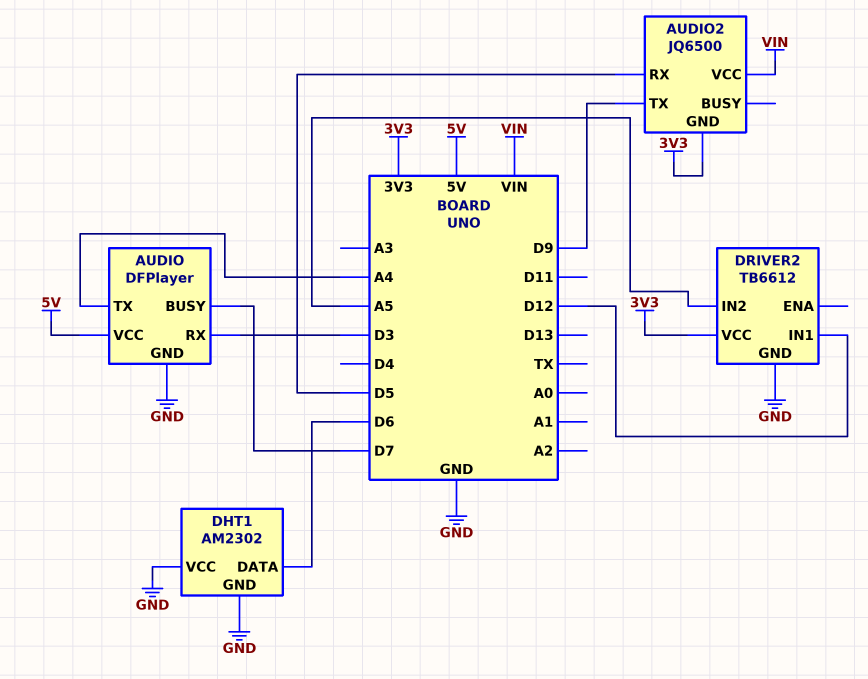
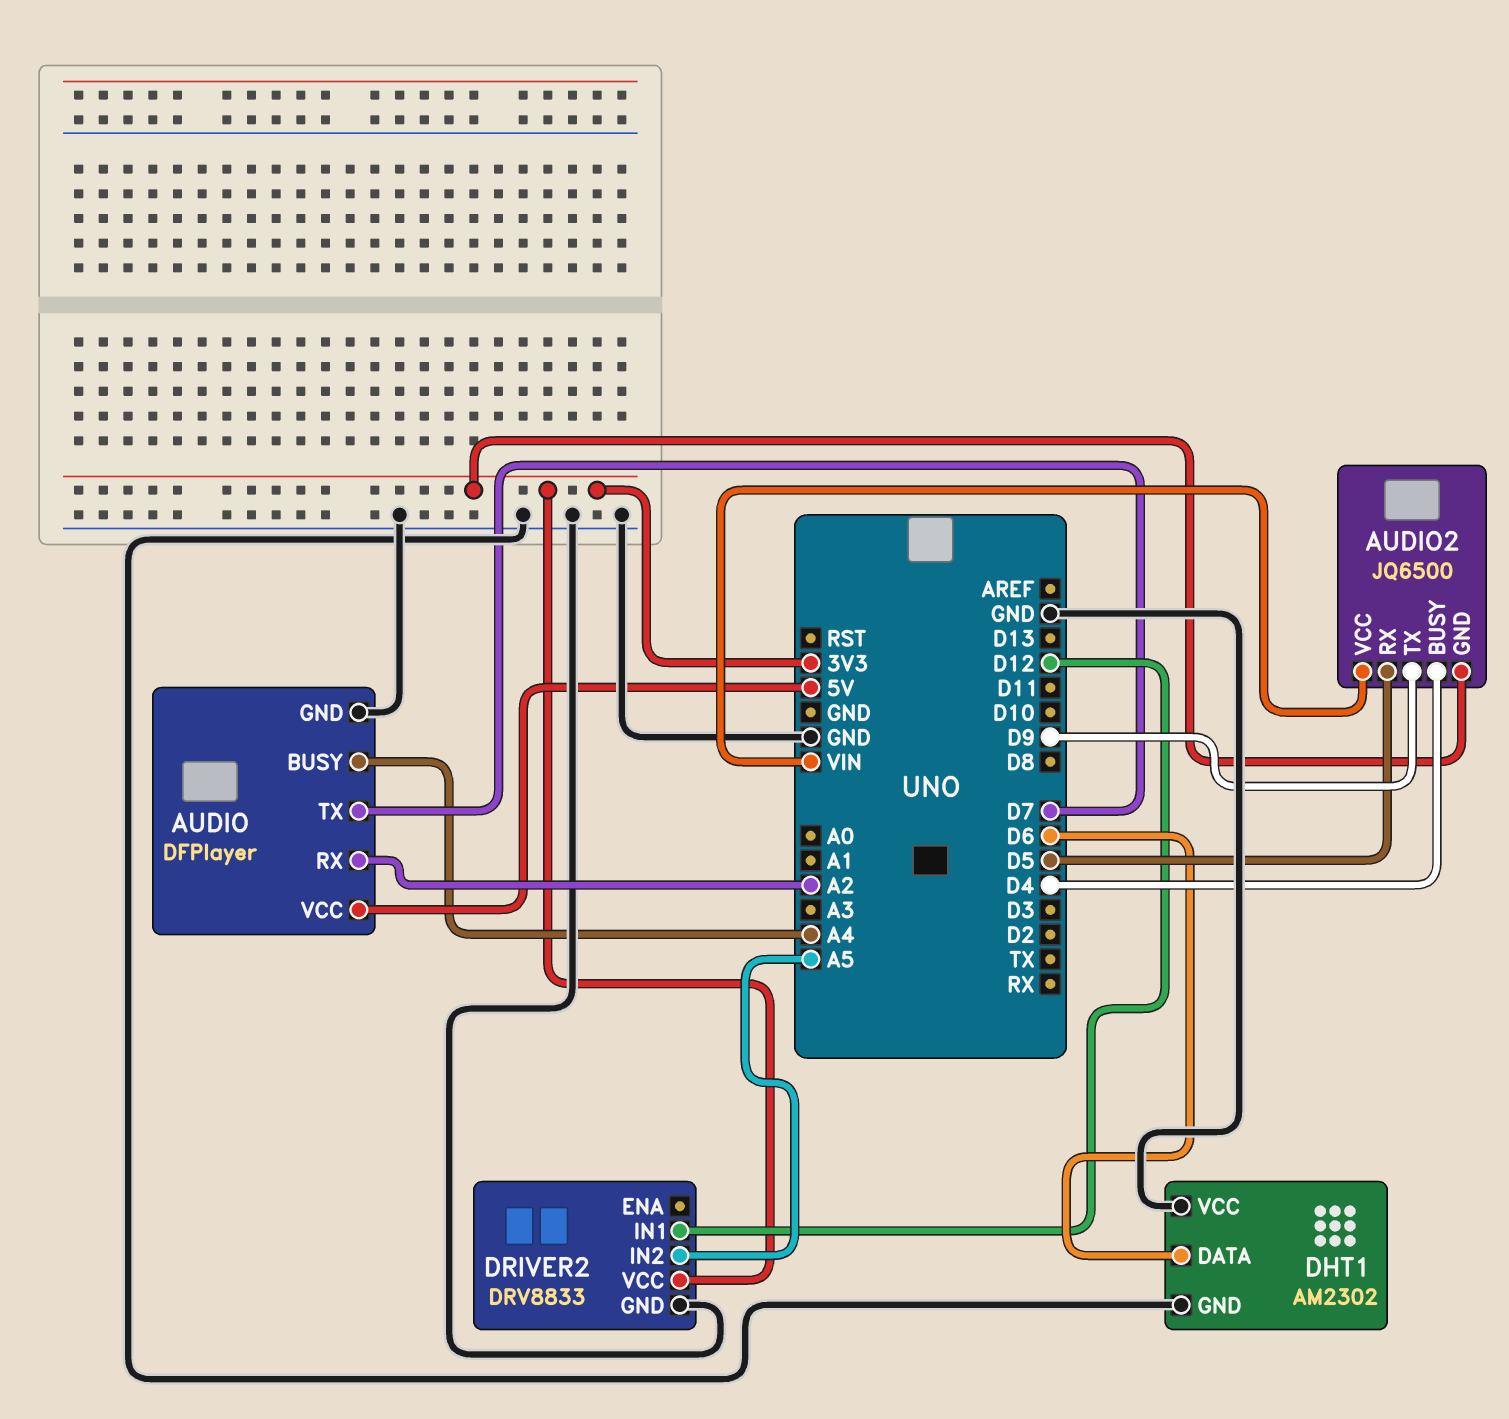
AUDIO pin BUSY: D7 -> A4
AUDIO pin RX: D3 -> A2
AUDIO pin TX: A4 -> D7
AUDIO2 pin BUSY: none -> D4
DRIVER2: TB6612 -> DRV8833

